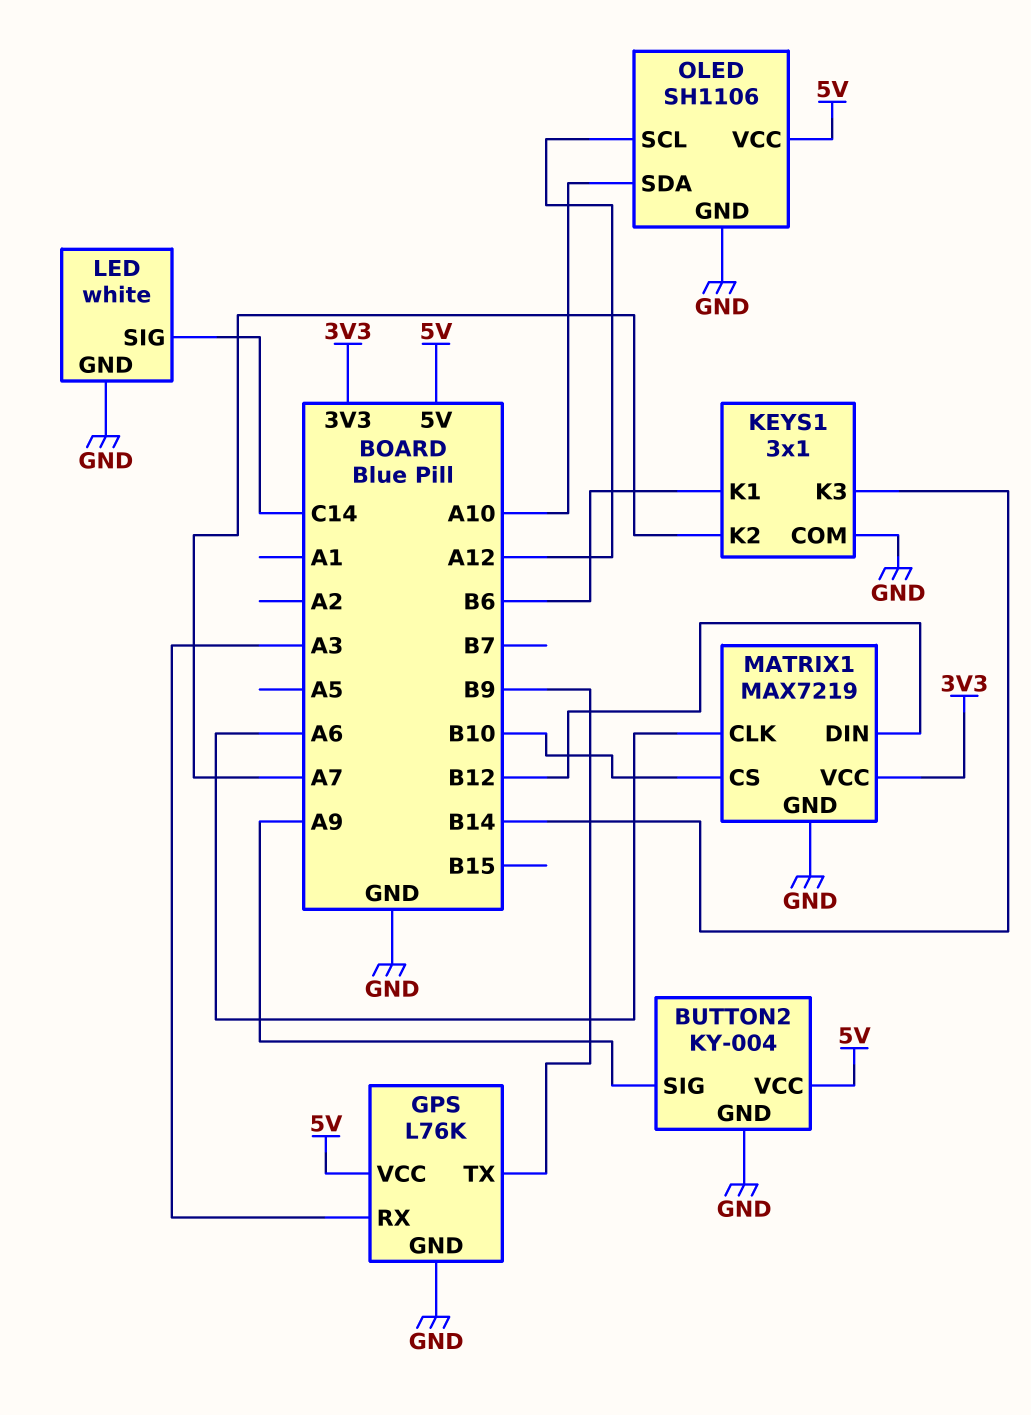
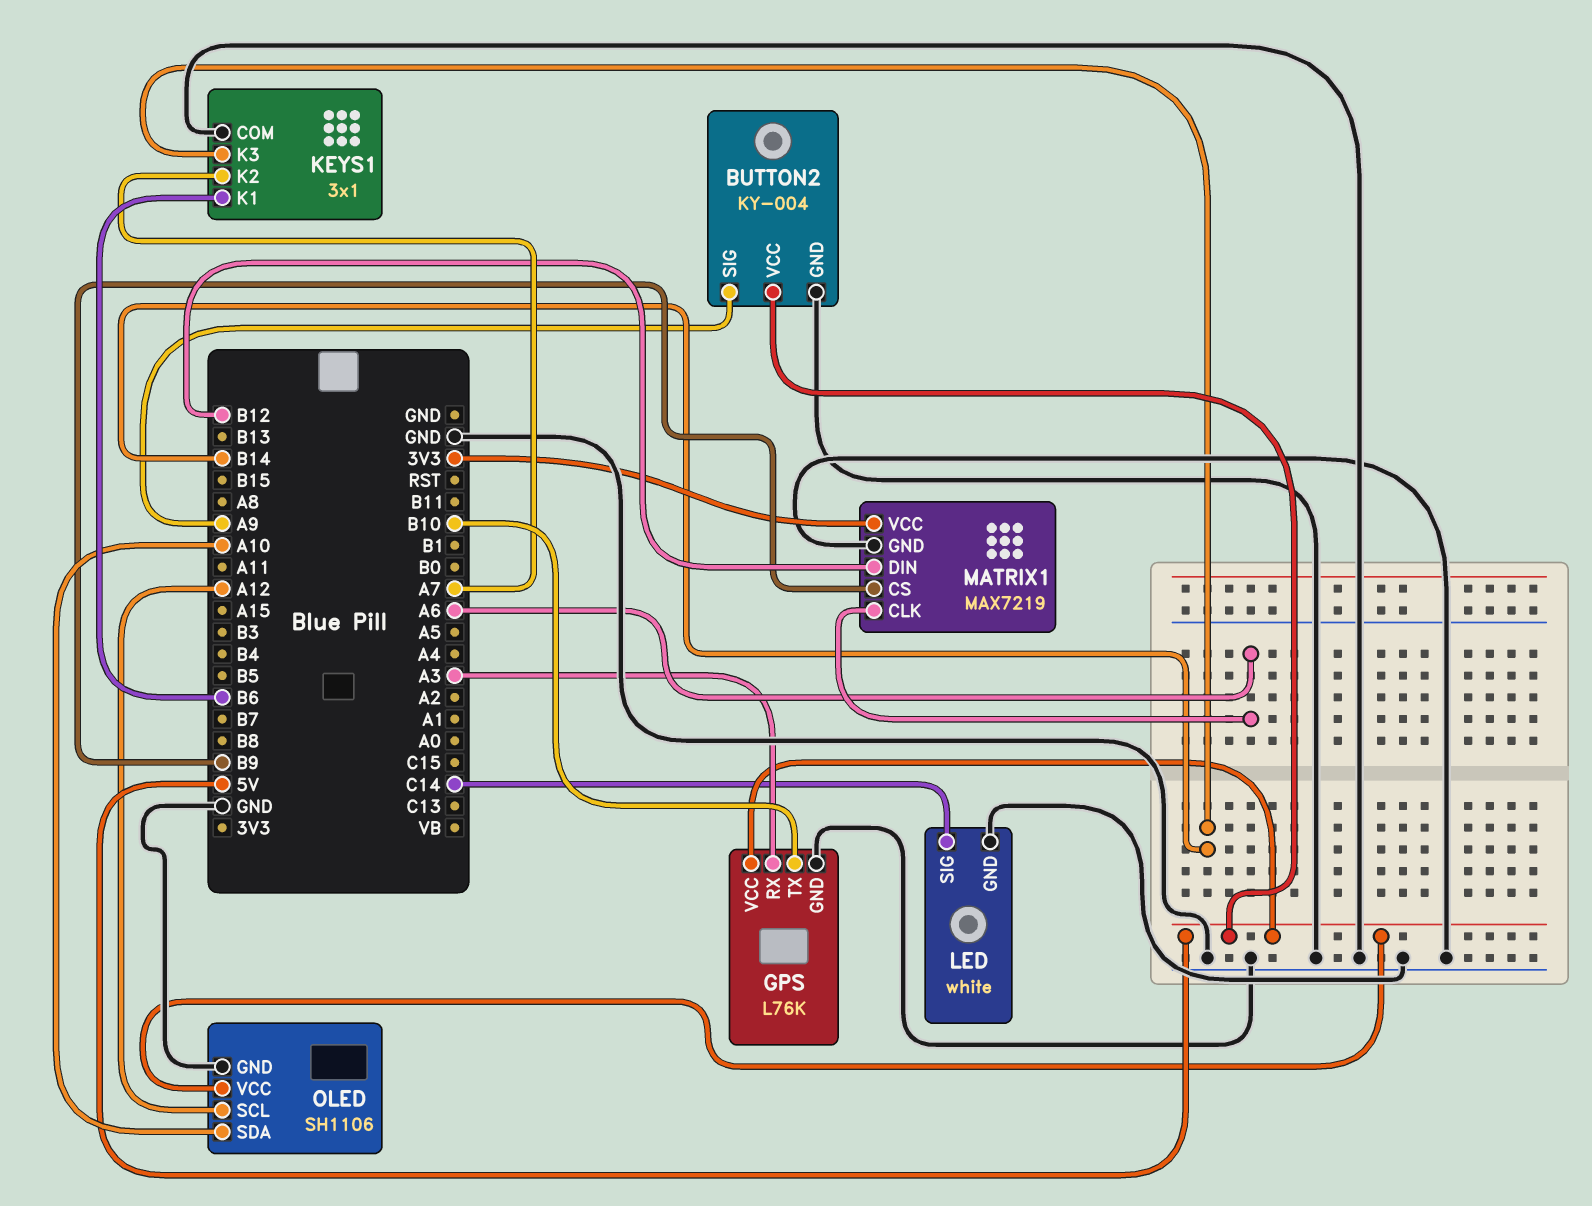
GPS pin TX: B9 -> B10
MATRIX1 pin CS: B10 -> B9

